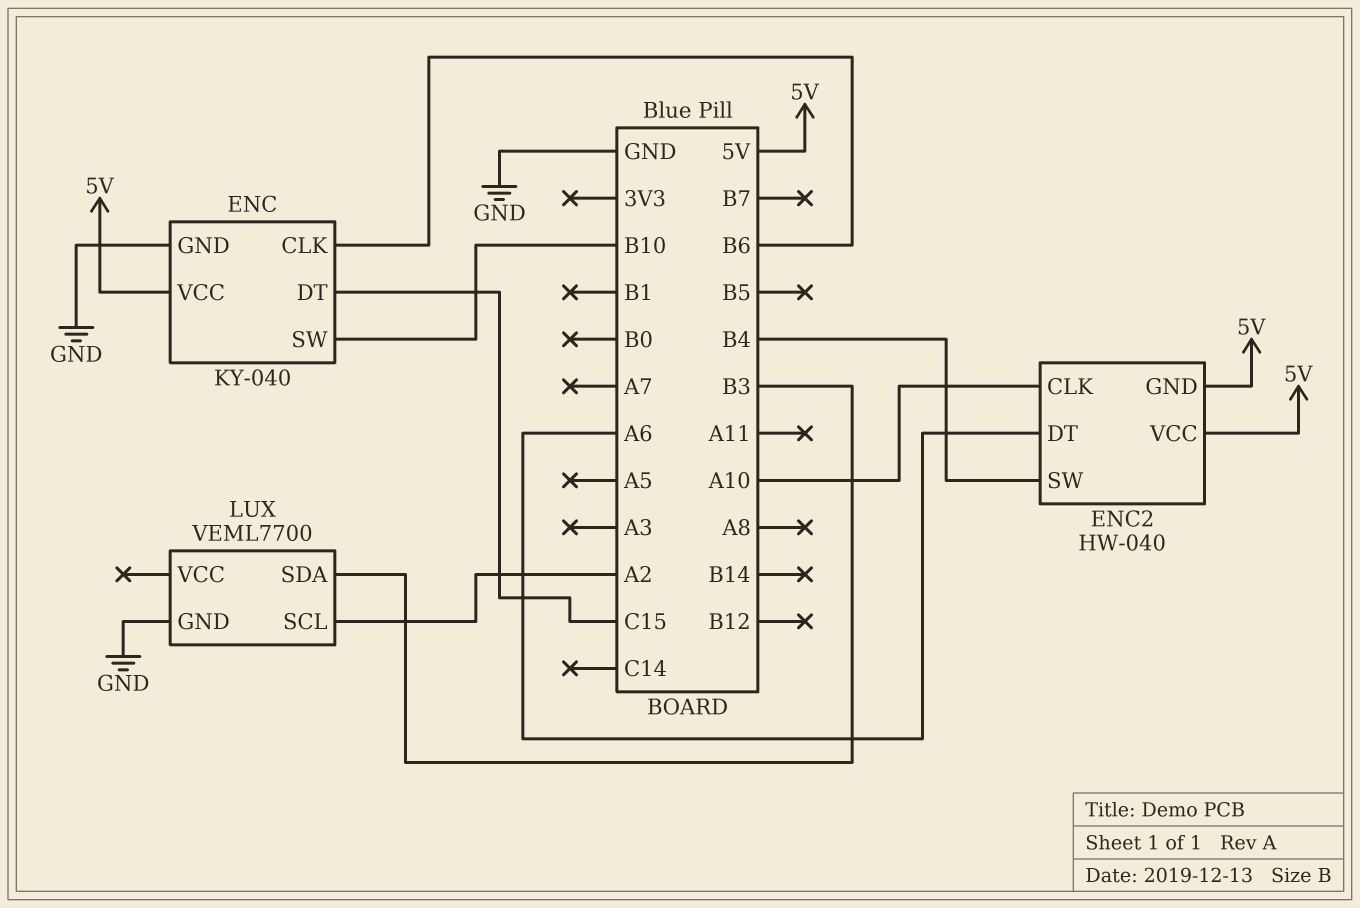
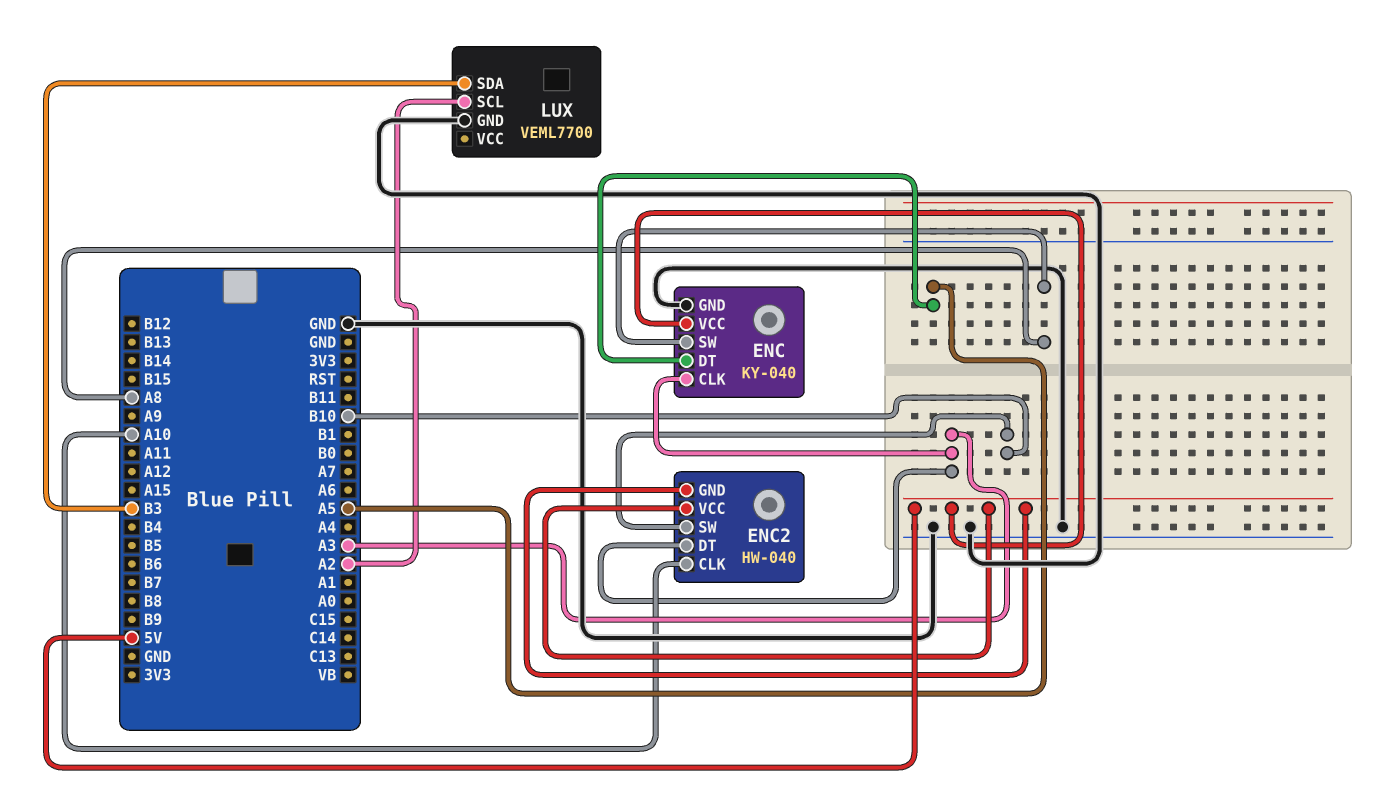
ENC pin CLK: B6 -> A3
ENC pin DT: C15 -> A5
ENC pin SW: B10 -> A8
ENC2 pin DT: A6 -> A3
ENC2 pin SW: B4 -> B10

